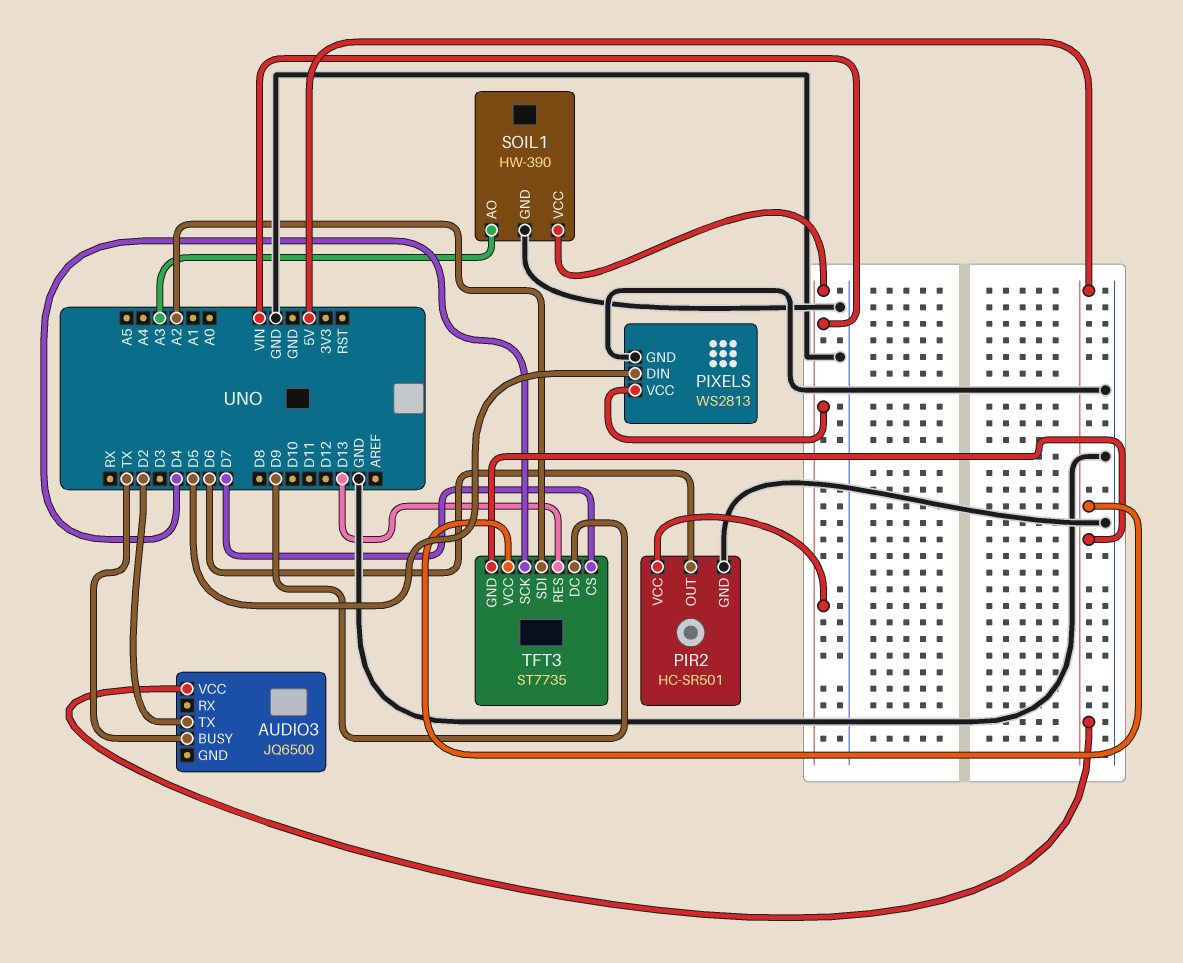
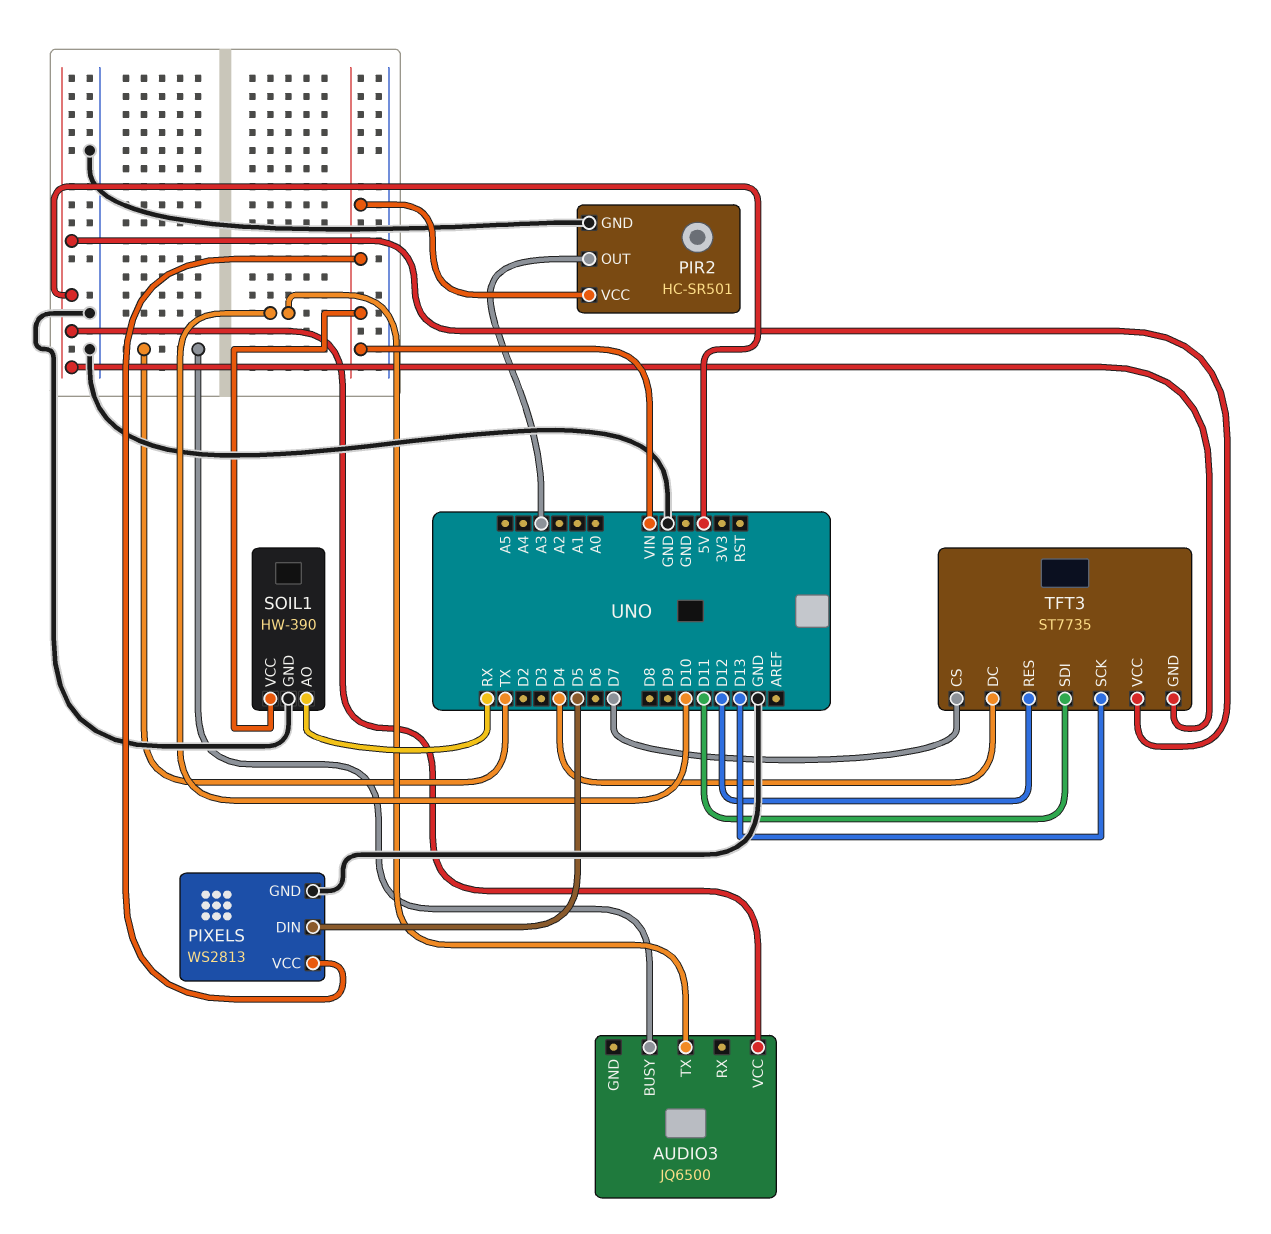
AUDIO3 pin TX: D2 -> D10
PIR2 pin OUT: D6 -> A3
SOIL1 pin AO: A3 -> RX
TFT3 pin DC: D9 -> D4
TFT3 pin RES: D13 -> D12
TFT3 pin SCK: D4 -> D13
TFT3 pin SDI: A2 -> D11

